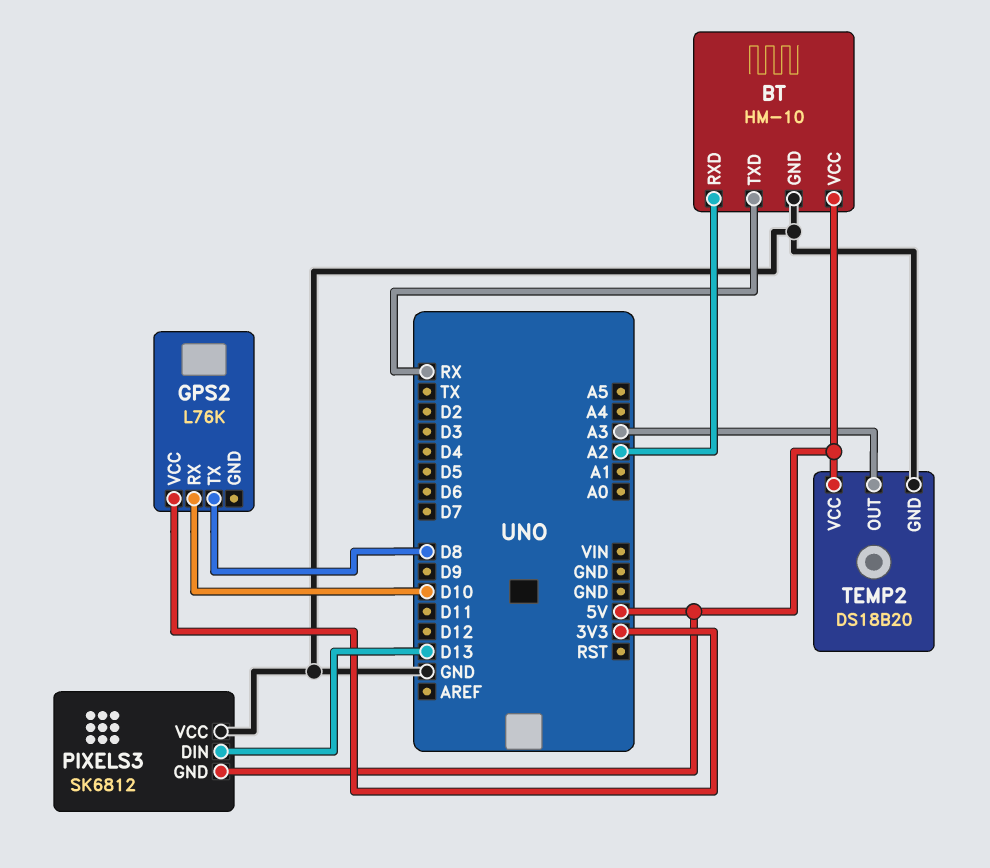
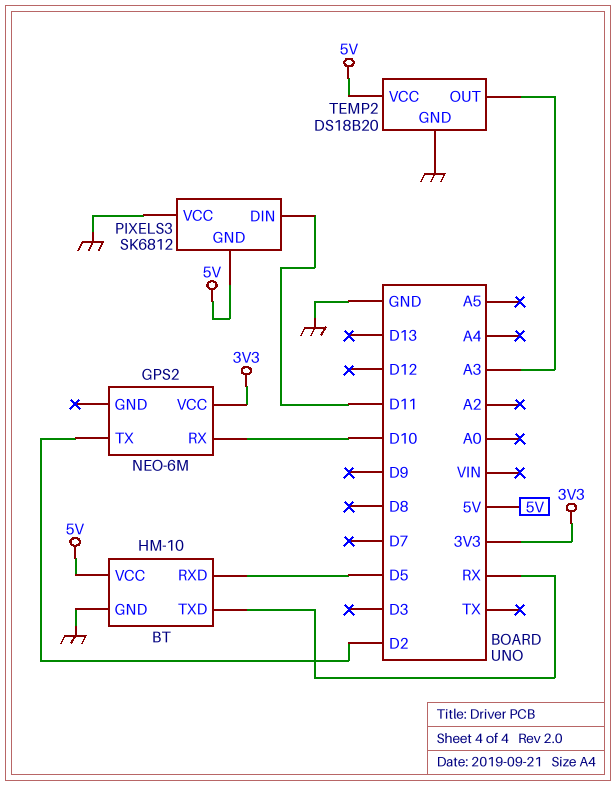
BT pin RXD: A2 -> D5
GPS2: L76K -> NEO-6M
GPS2 pin TX: D8 -> D2
PIXELS3 pin DIN: D13 -> D11

